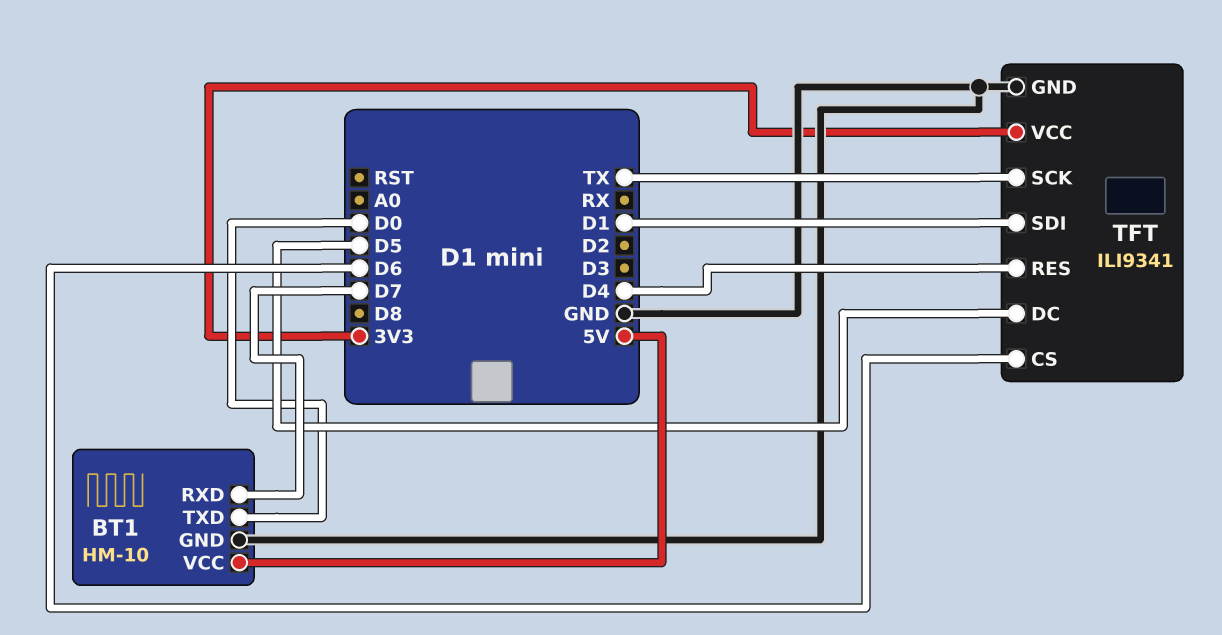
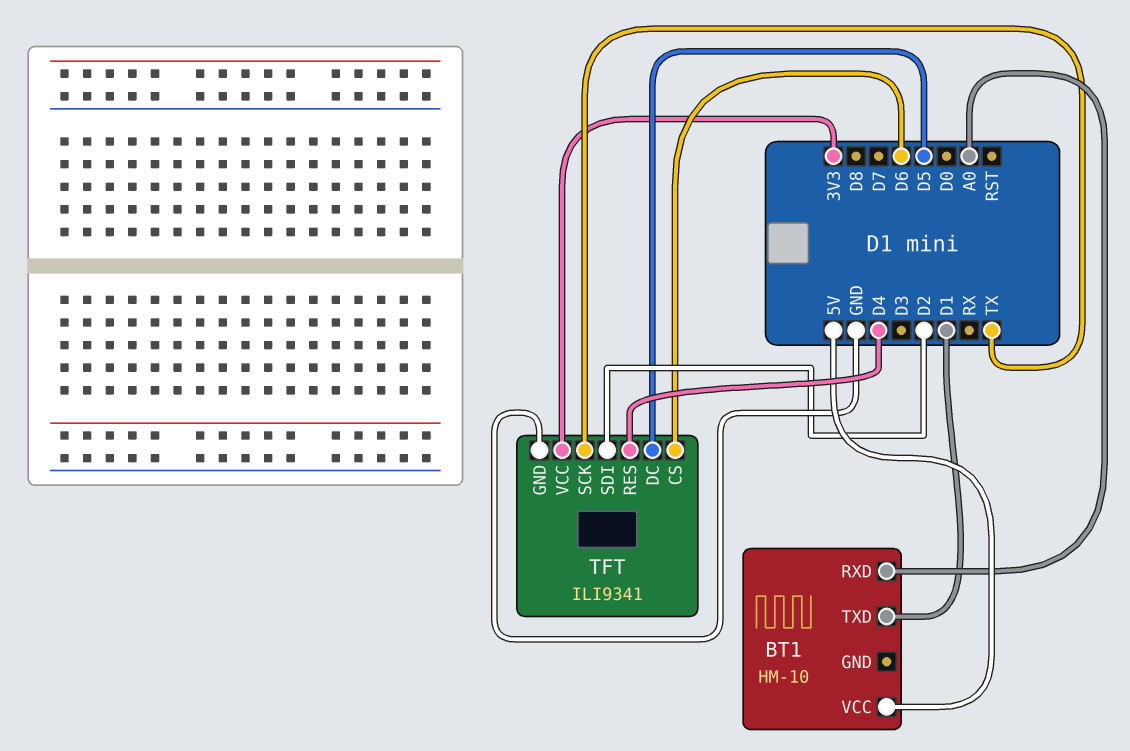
BT1 pin GND: GND -> none
BT1 pin RXD: D7 -> A0
BT1 pin TXD: D0 -> D1
TFT pin SDI: D1 -> D2

